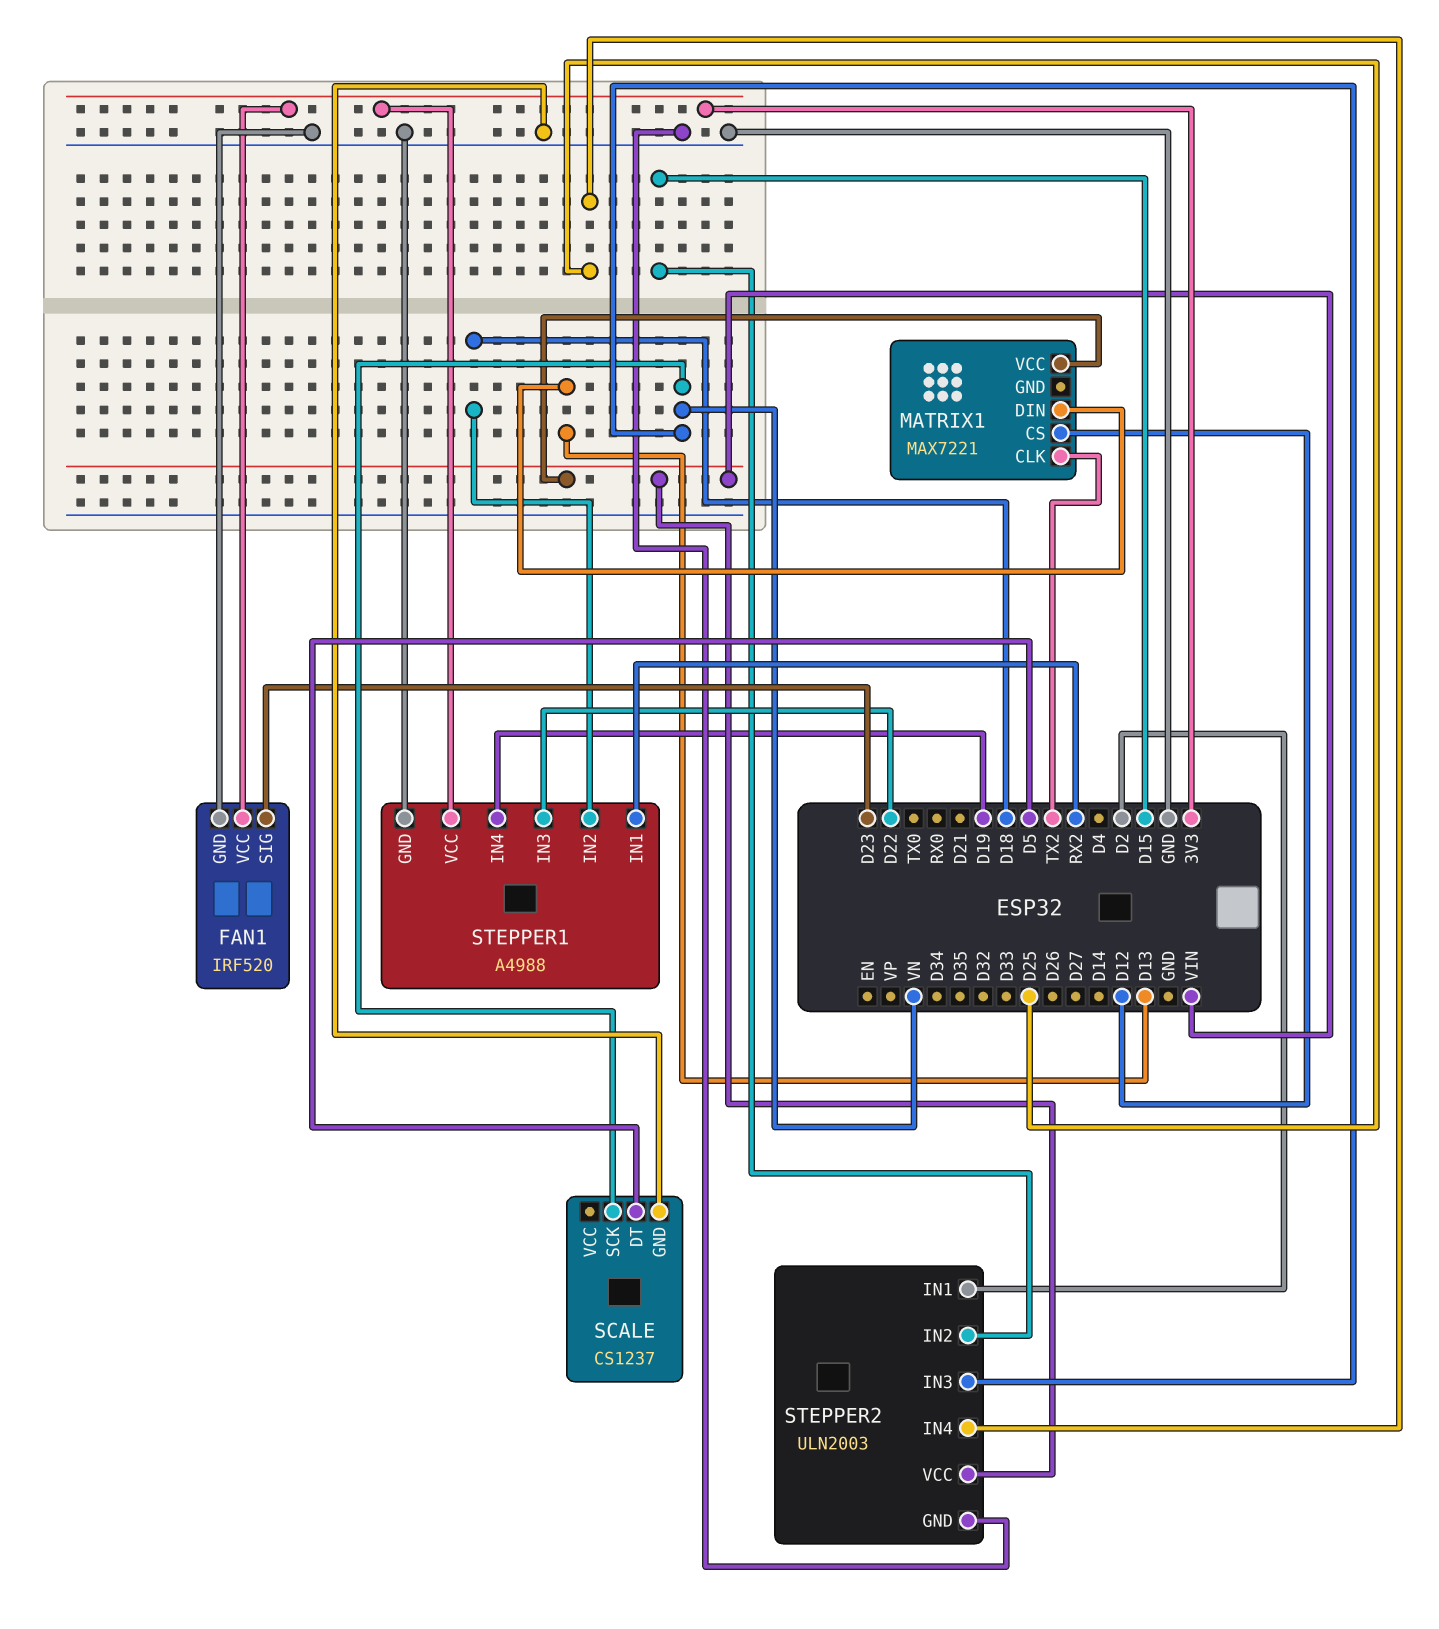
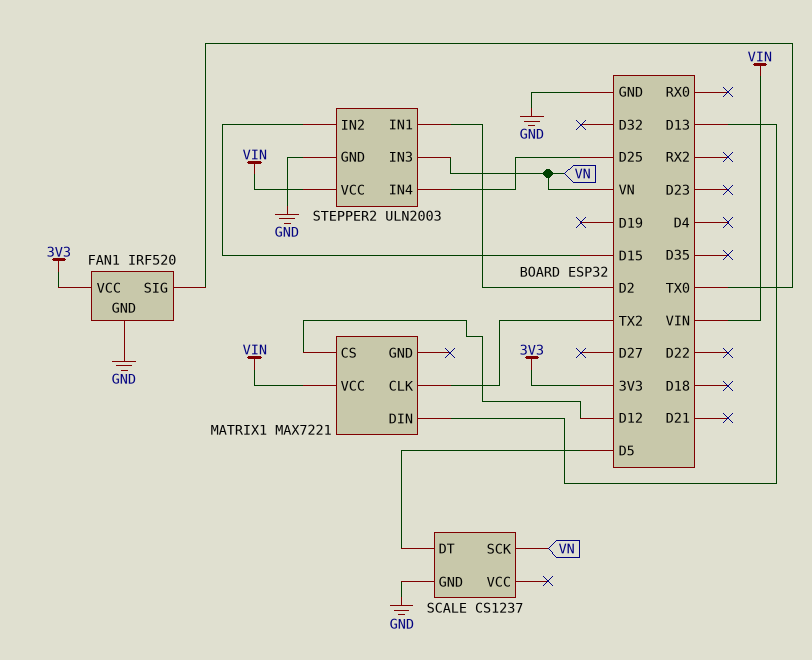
FAN1 pin SIG: D23 -> TX0
STEPPER1: A4988 -> none
STEPPER1 pin GND: GND -> none
STEPPER1 pin IN1: RX2 -> none
STEPPER1 pin IN2: D18 -> none
STEPPER1 pin IN3: D22 -> none
STEPPER1 pin IN4: D19 -> none
STEPPER1 pin VCC: 3V3 -> none

